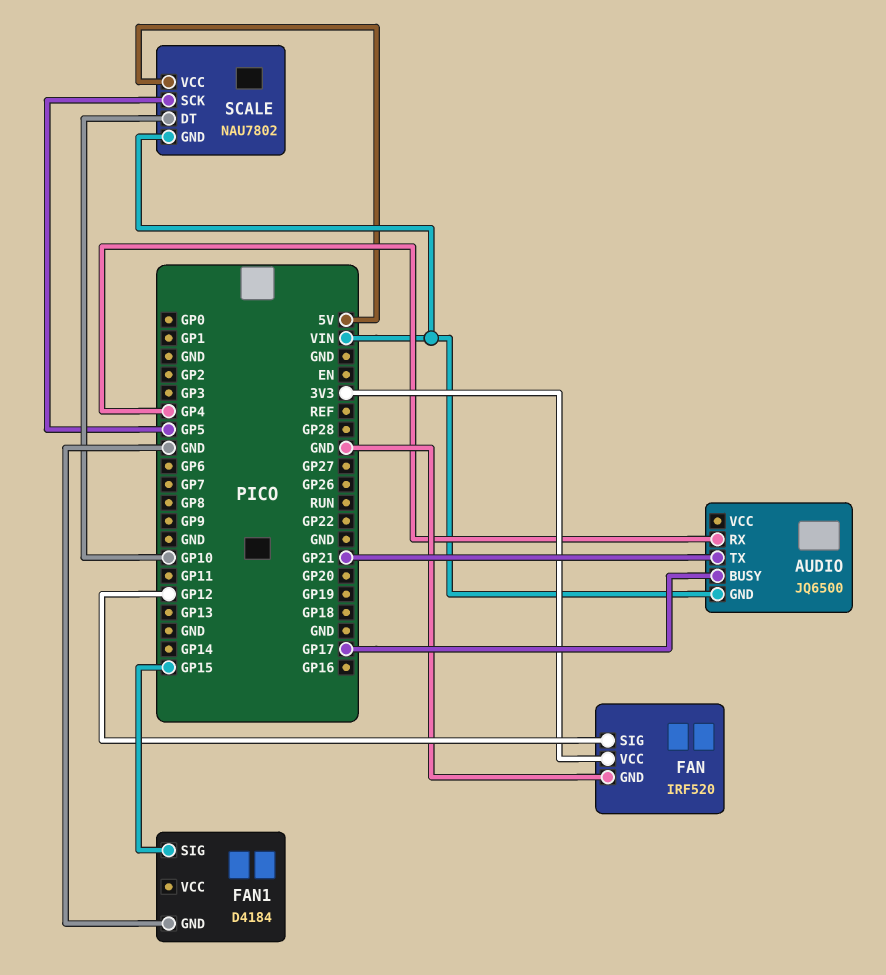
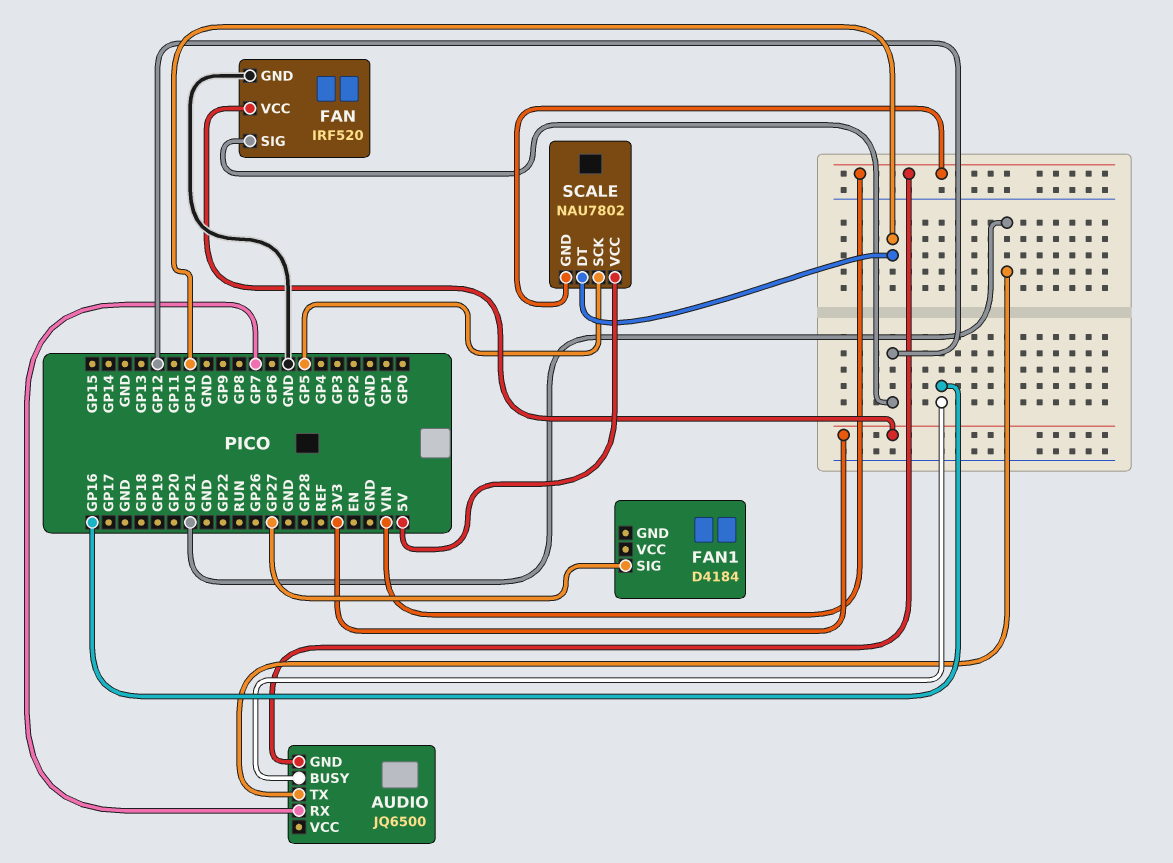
AUDIO pin BUSY: GP17 -> GP16
AUDIO pin RX: GP4 -> GP7
FAN1 pin GND: GND -> none
FAN1 pin SIG: GP15 -> GP27

